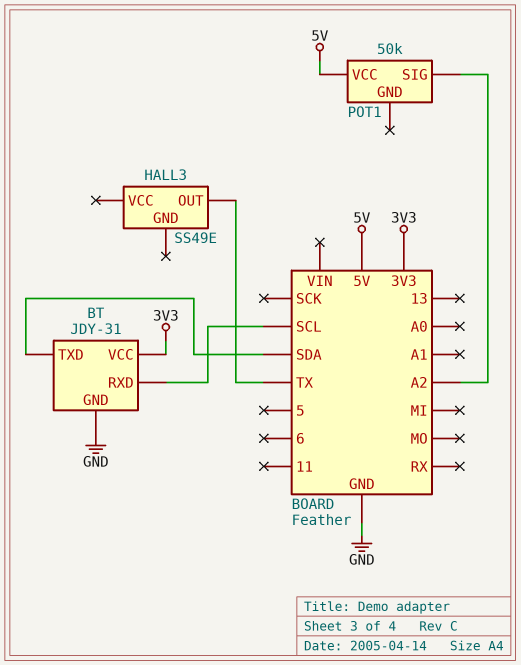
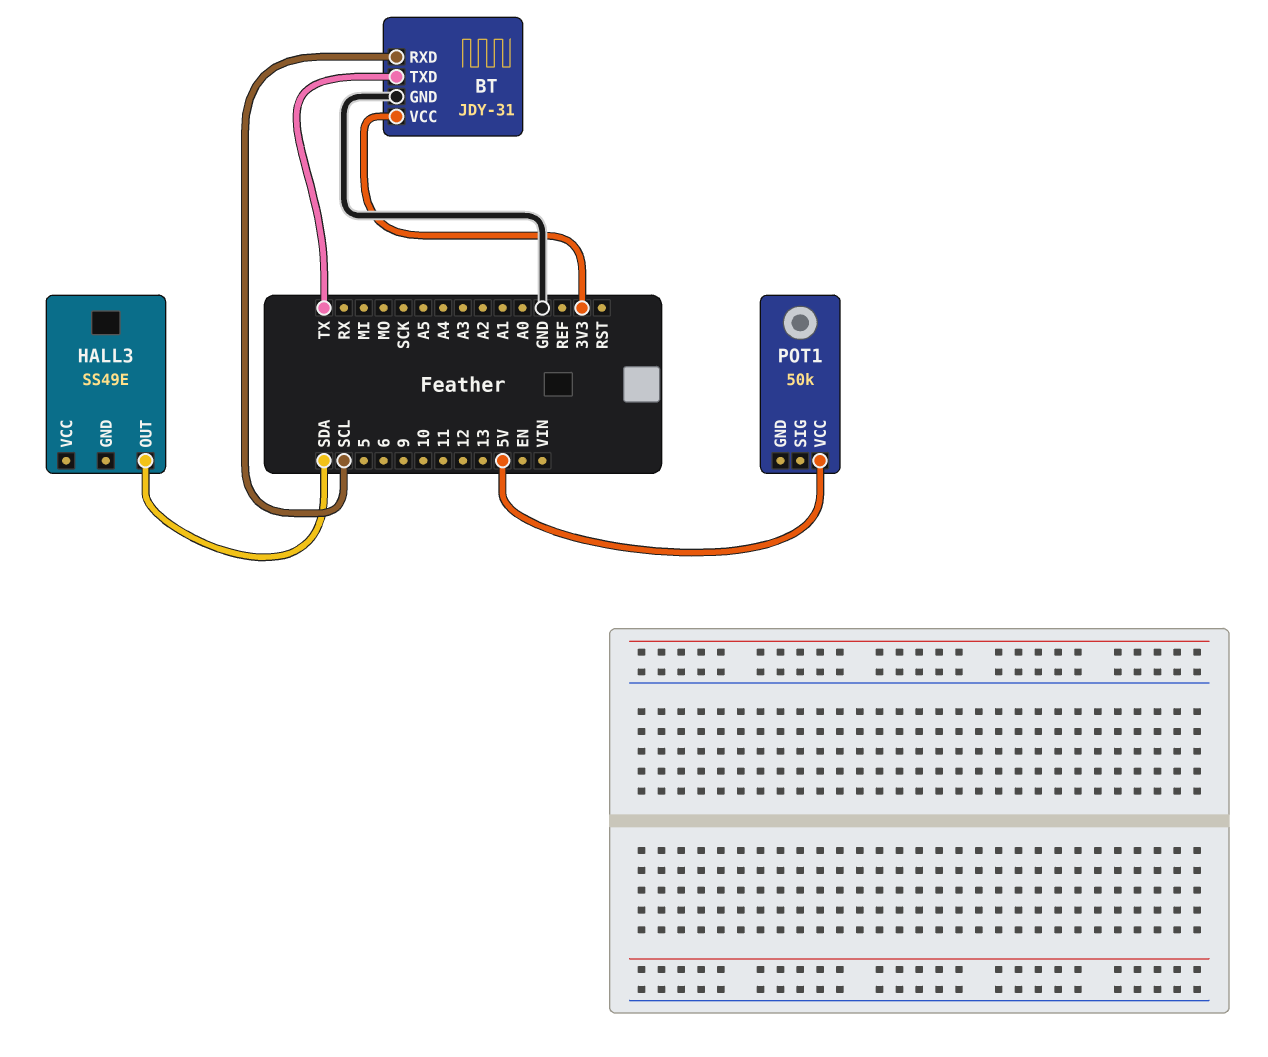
BT pin TXD: SDA -> TX
HALL3 pin OUT: TX -> SDA
POT1 pin SIG: A2 -> none

